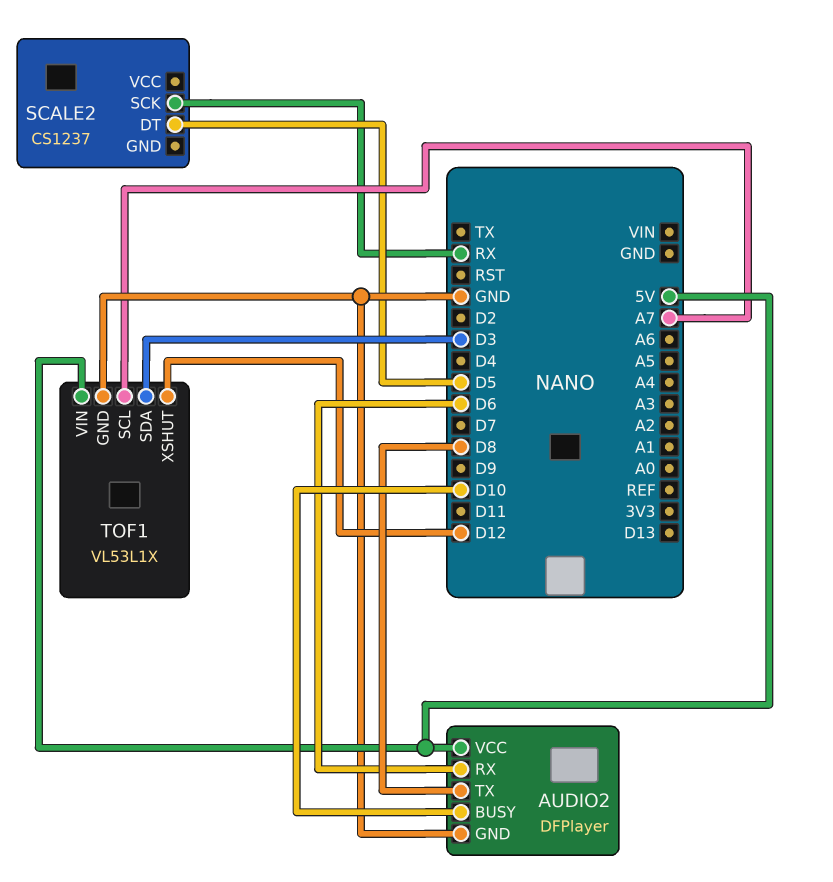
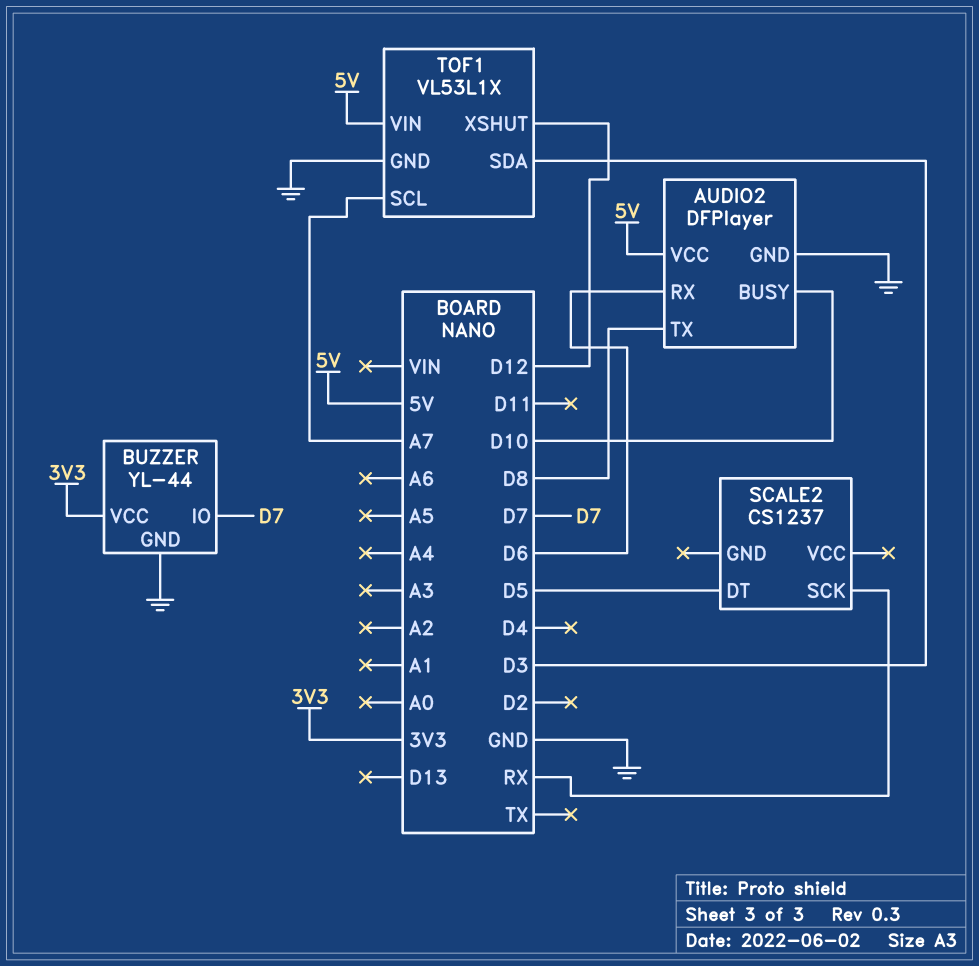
BUZZER: none -> YL-44
BUZZER pin GND: none -> GND
BUZZER pin IO: none -> D7
BUZZER pin VCC: none -> 3V3

